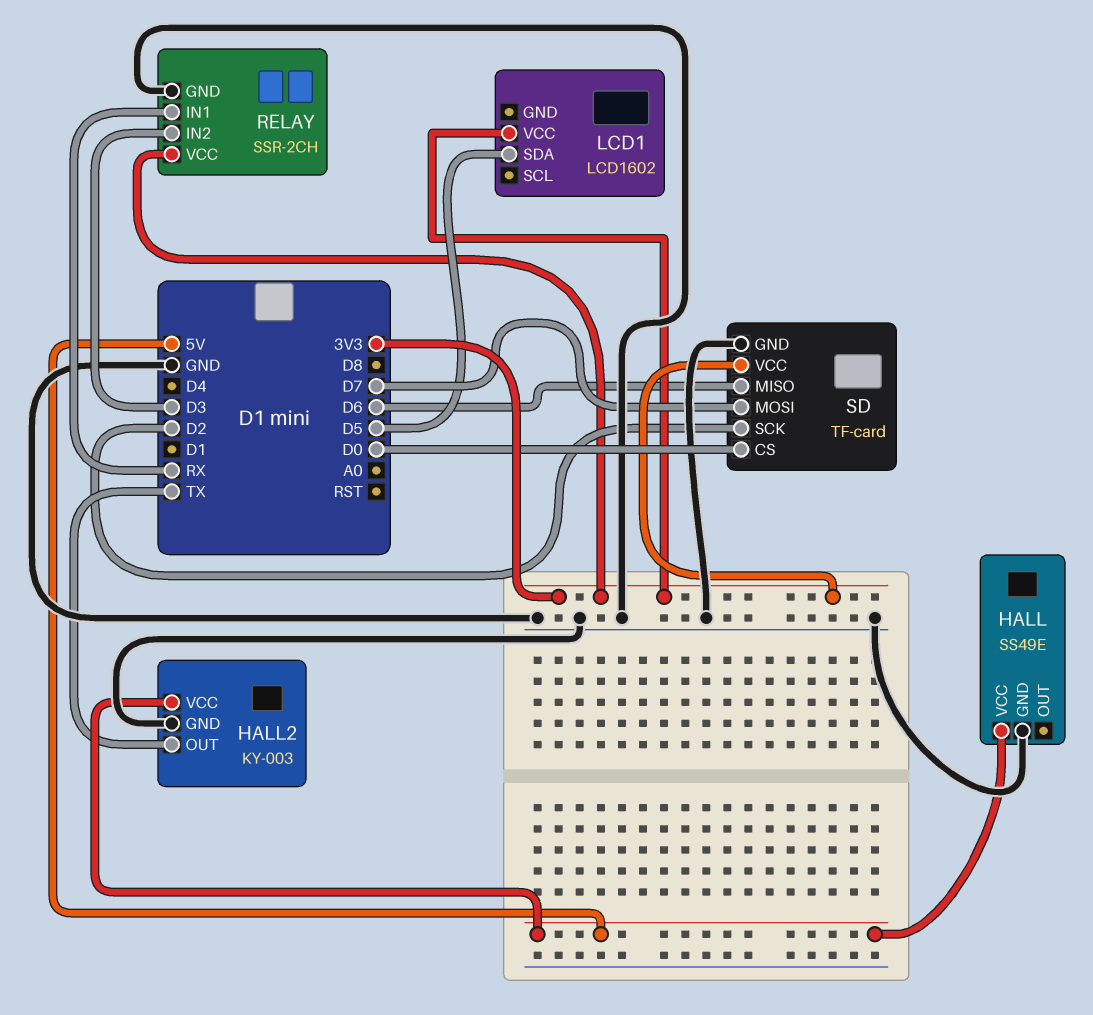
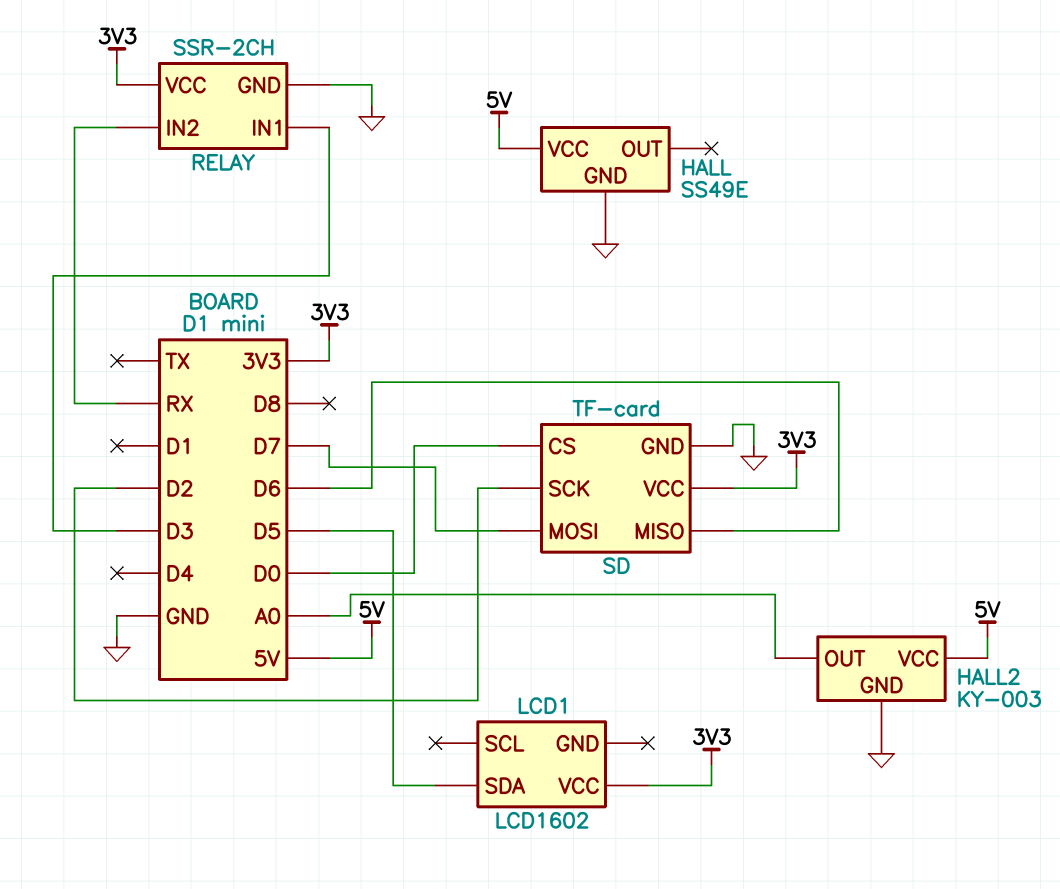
HALL2 pin OUT: TX -> A0
RELAY pin IN1: RX -> D3
RELAY pin IN2: D3 -> RX

